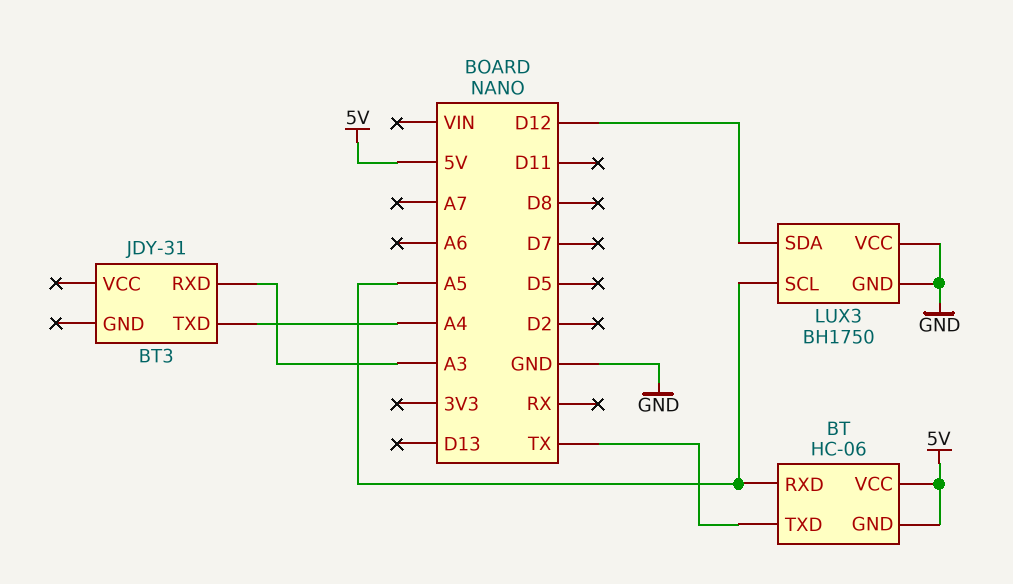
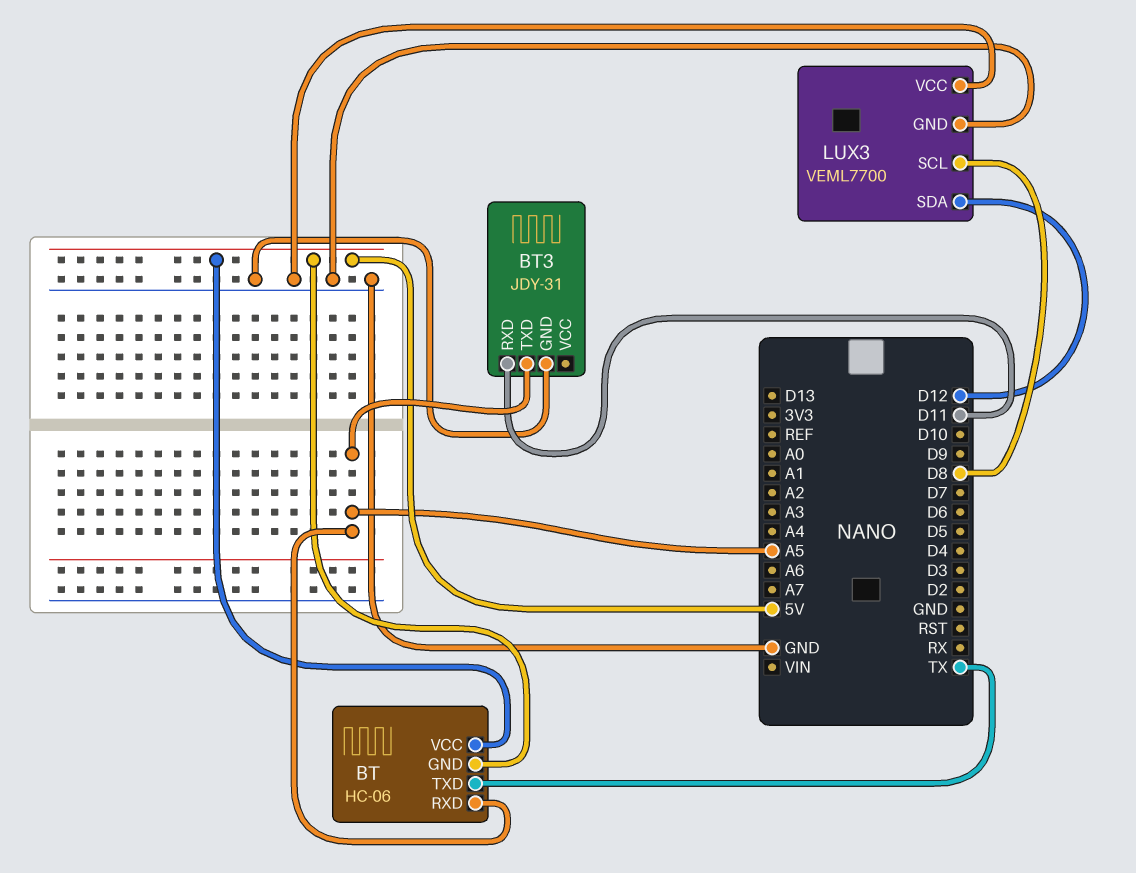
BT3 pin GND: none -> GND
BT3 pin RXD: A3 -> D11
BT3 pin TXD: A4 -> A5
LUX3: BH1750 -> VEML7700
LUX3 pin SCL: A5 -> D8

